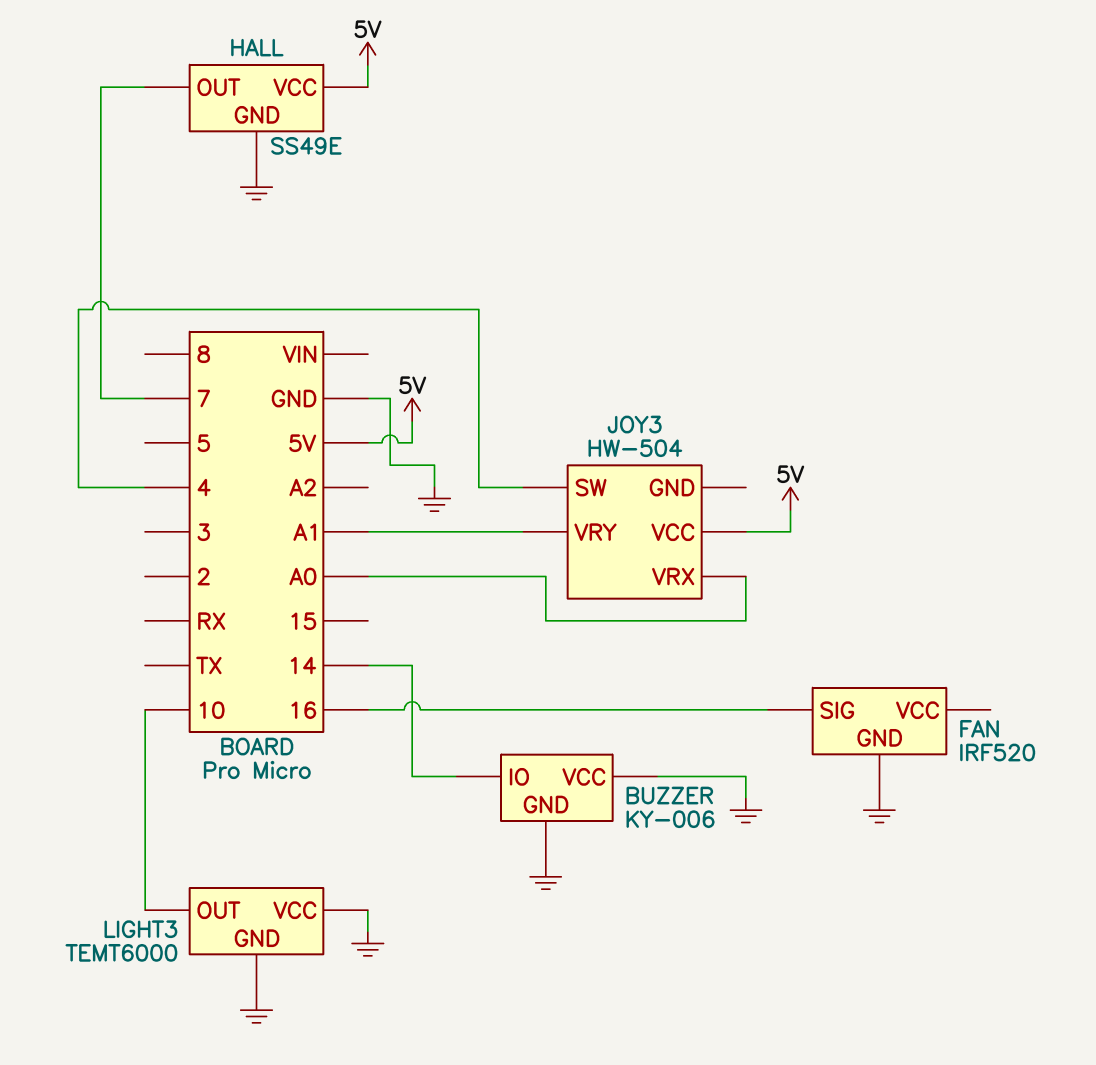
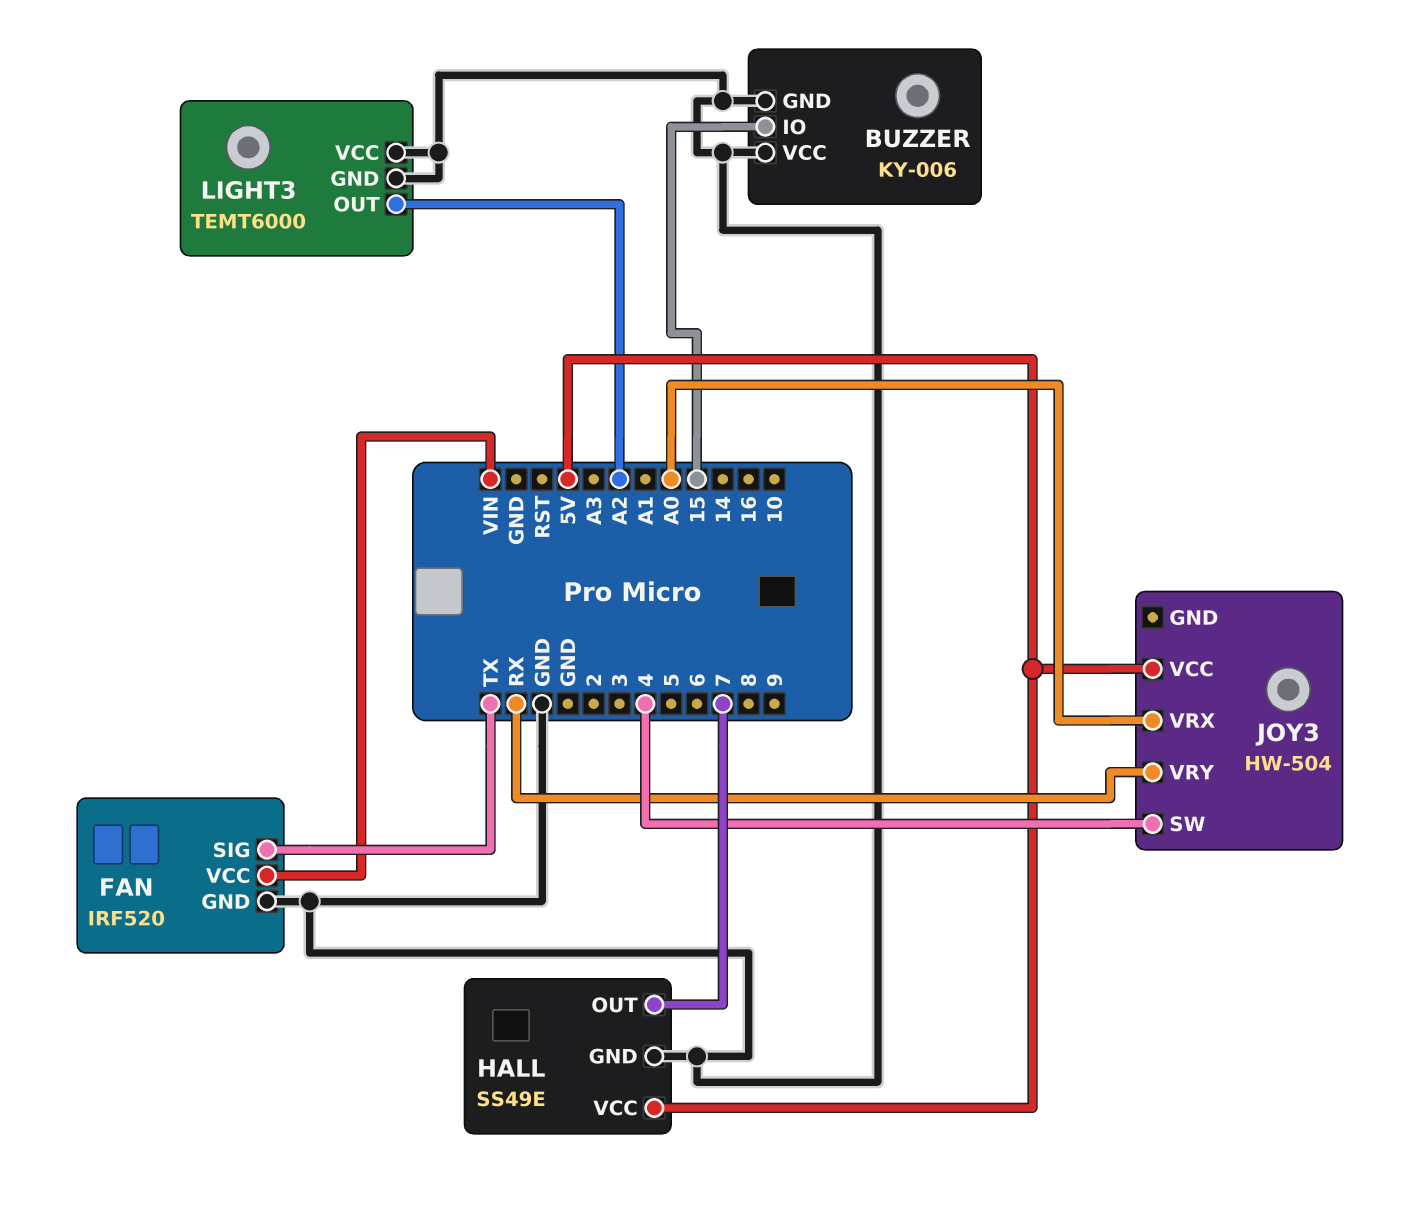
BUZZER pin IO: 14 -> 15
FAN pin SIG: 16 -> TX
FAN pin VCC: none -> VIN
JOY3 pin VRY: A1 -> RX
LIGHT3 pin OUT: 10 -> A2

